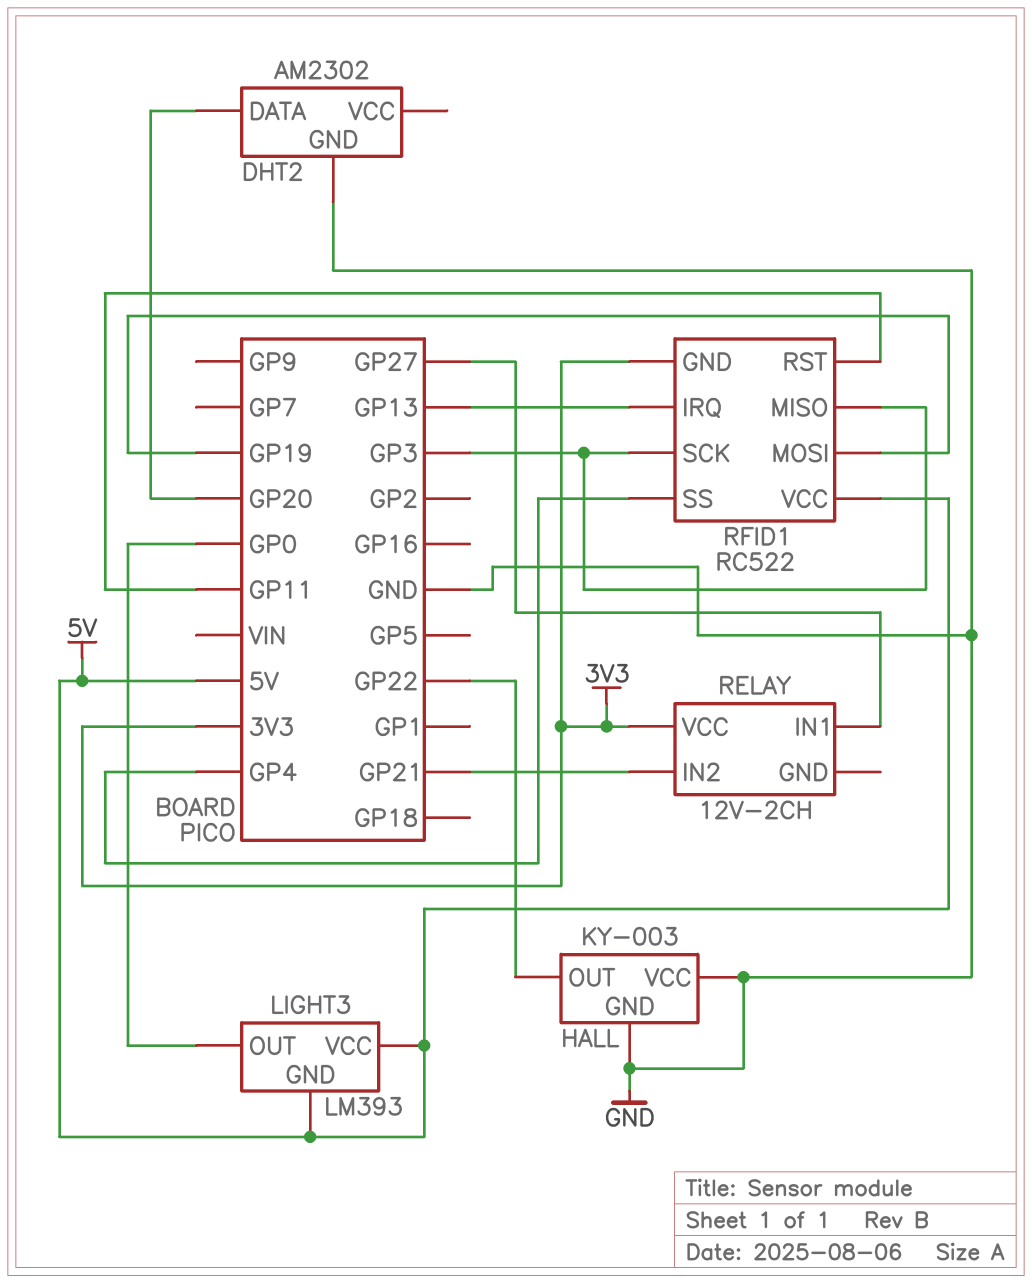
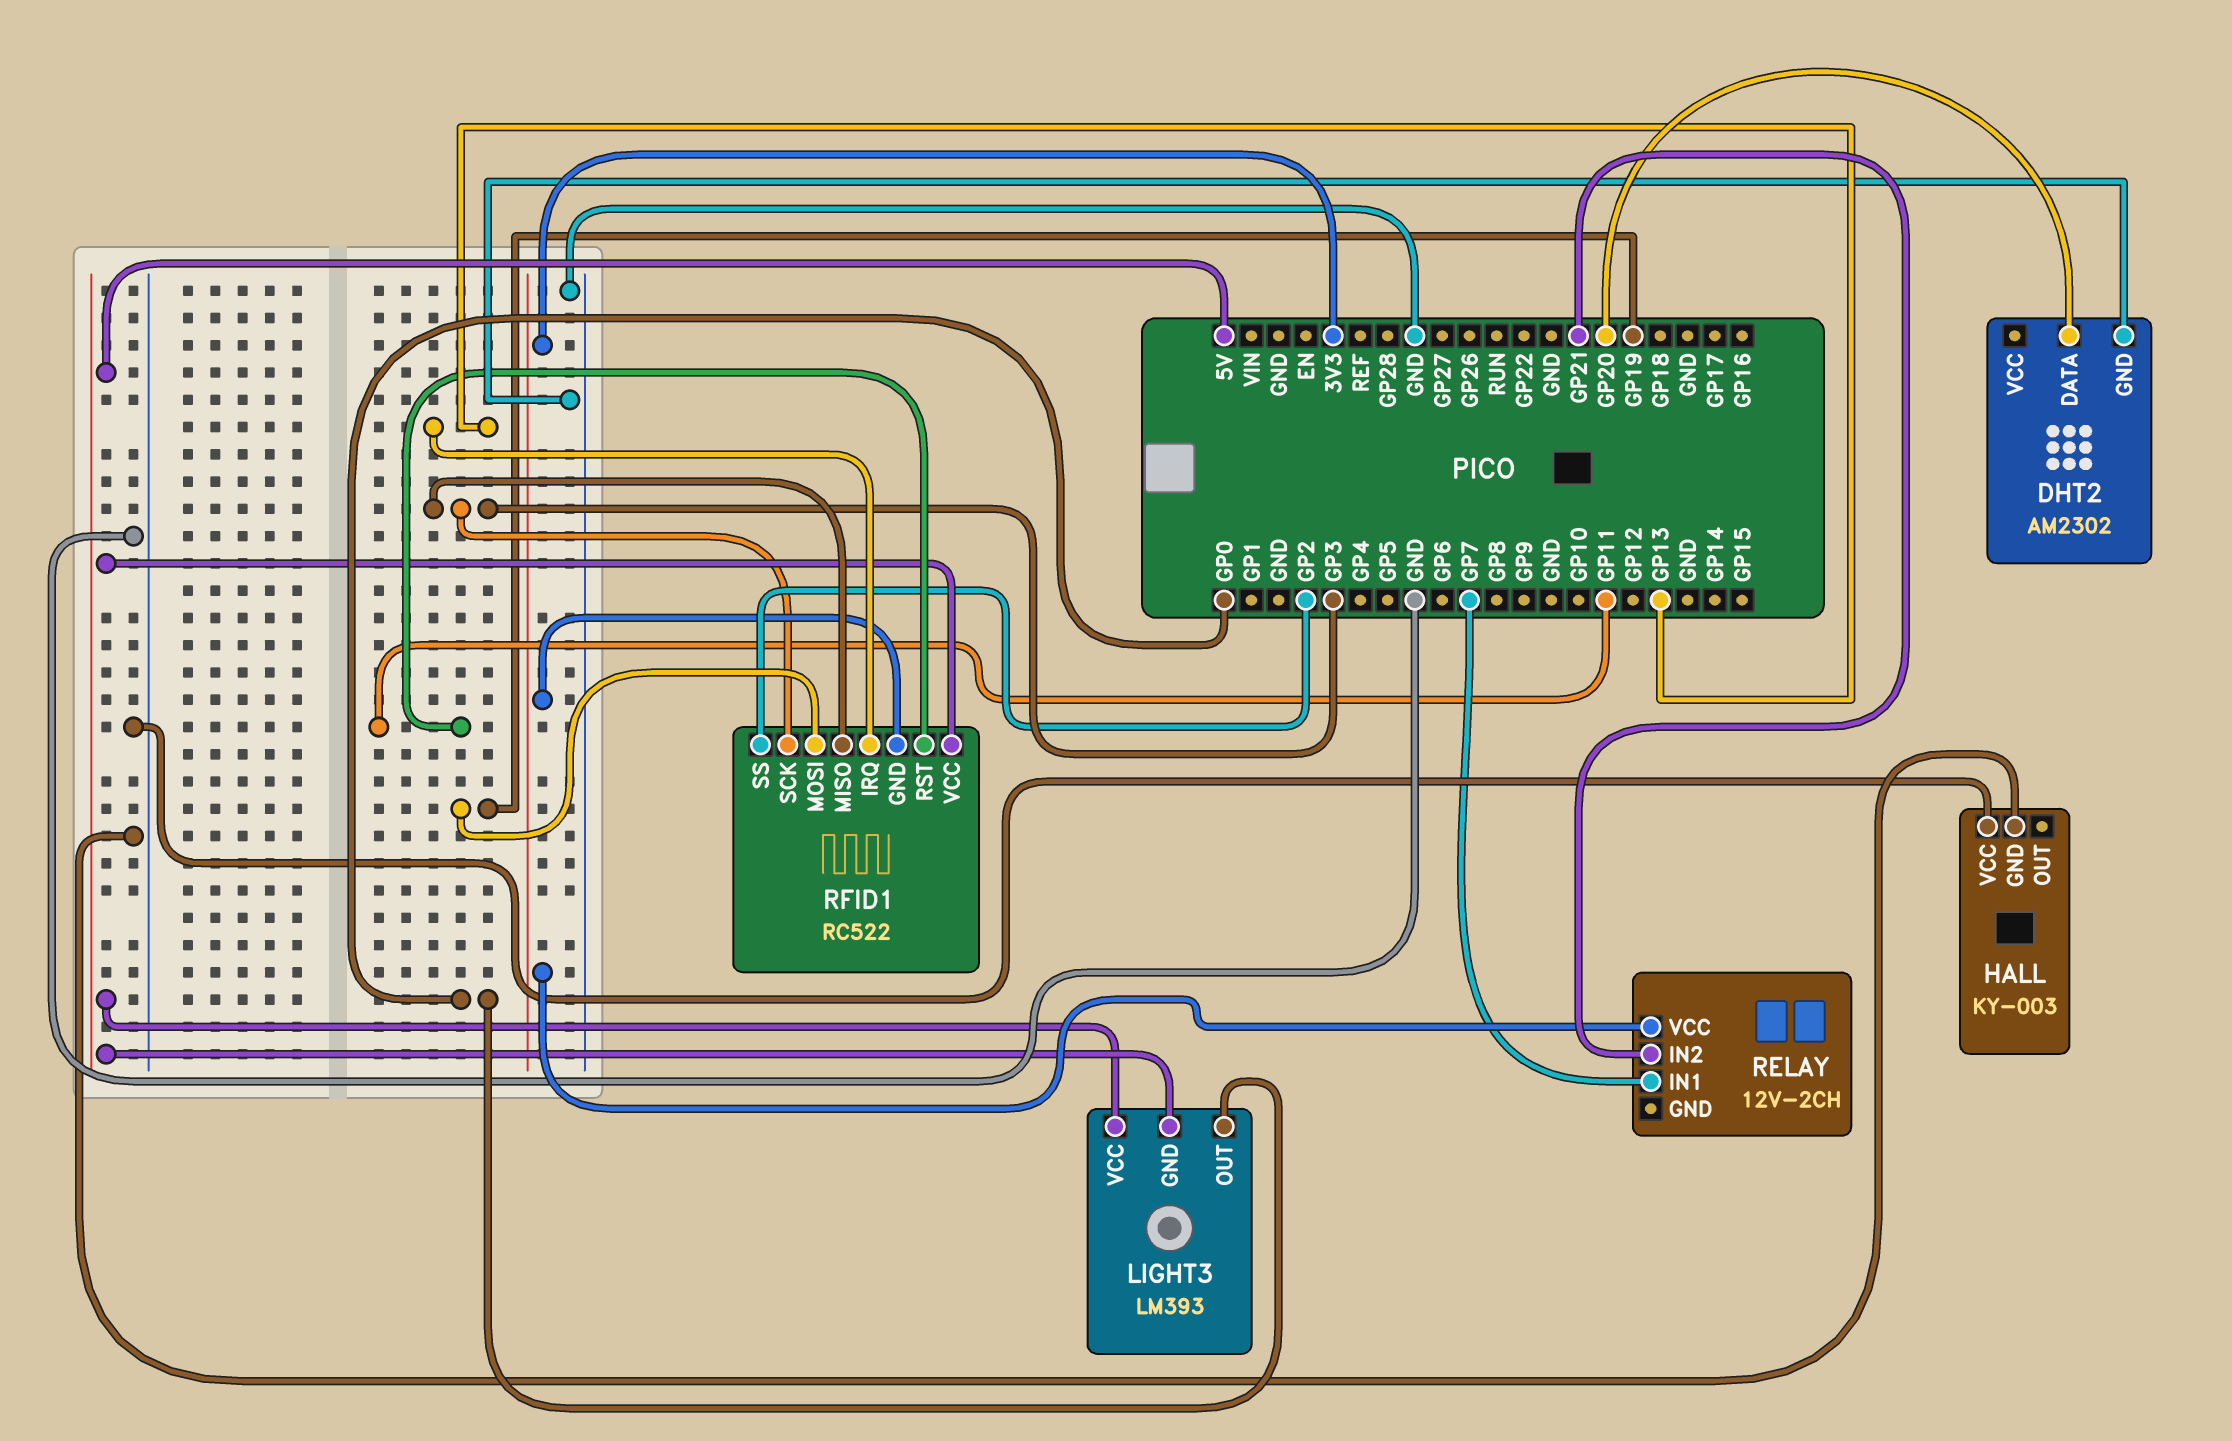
HALL pin OUT: GP22 -> none
RELAY pin IN1: GP27 -> GP7
RFID1 pin SS: GP4 -> GP2

